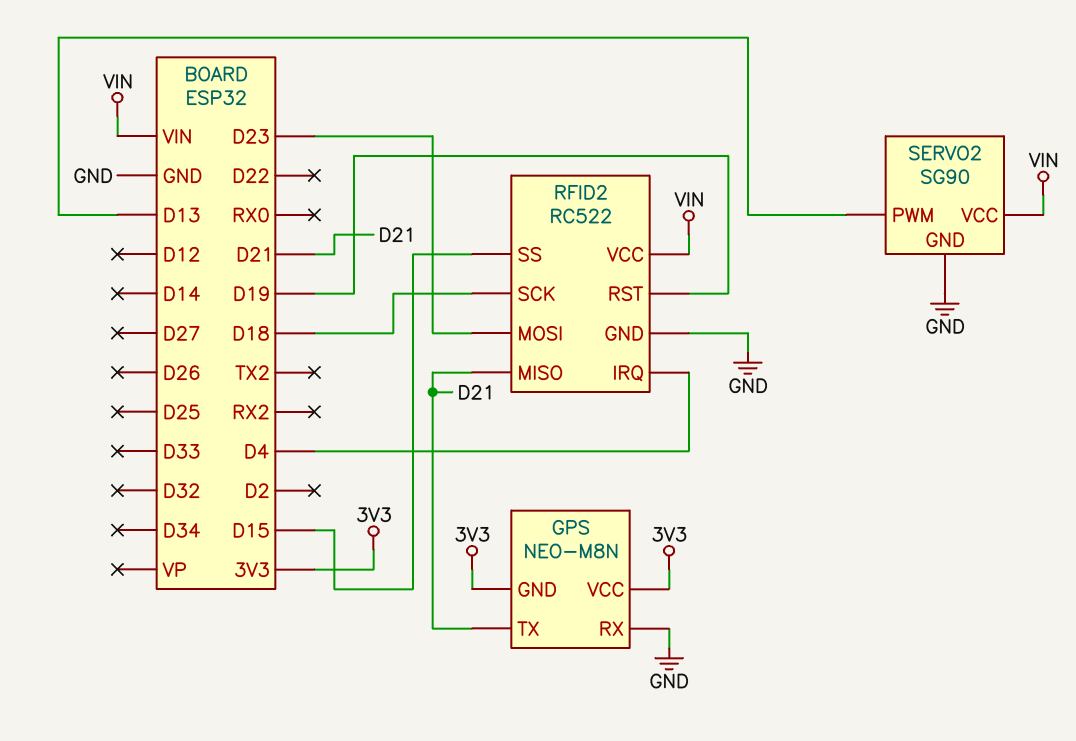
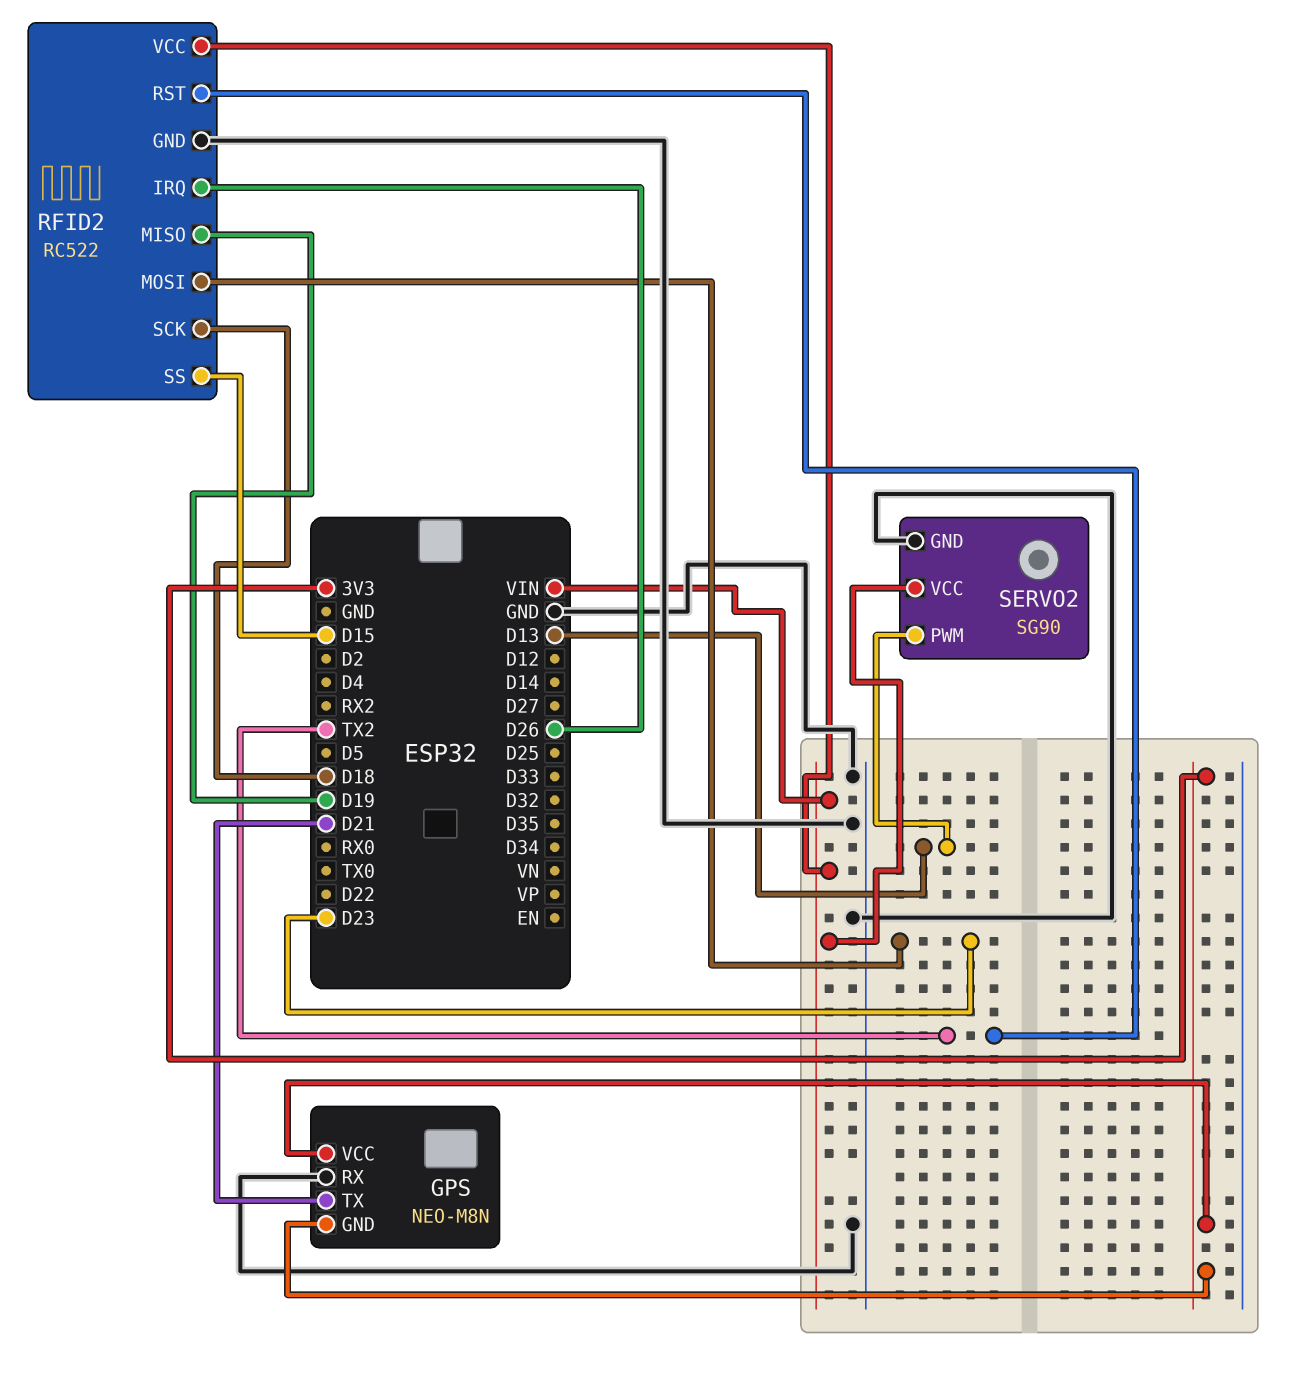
RFID2 pin IRQ: D4 -> D26
RFID2 pin MISO: D21 -> D19
RFID2 pin RST: D19 -> TX2

